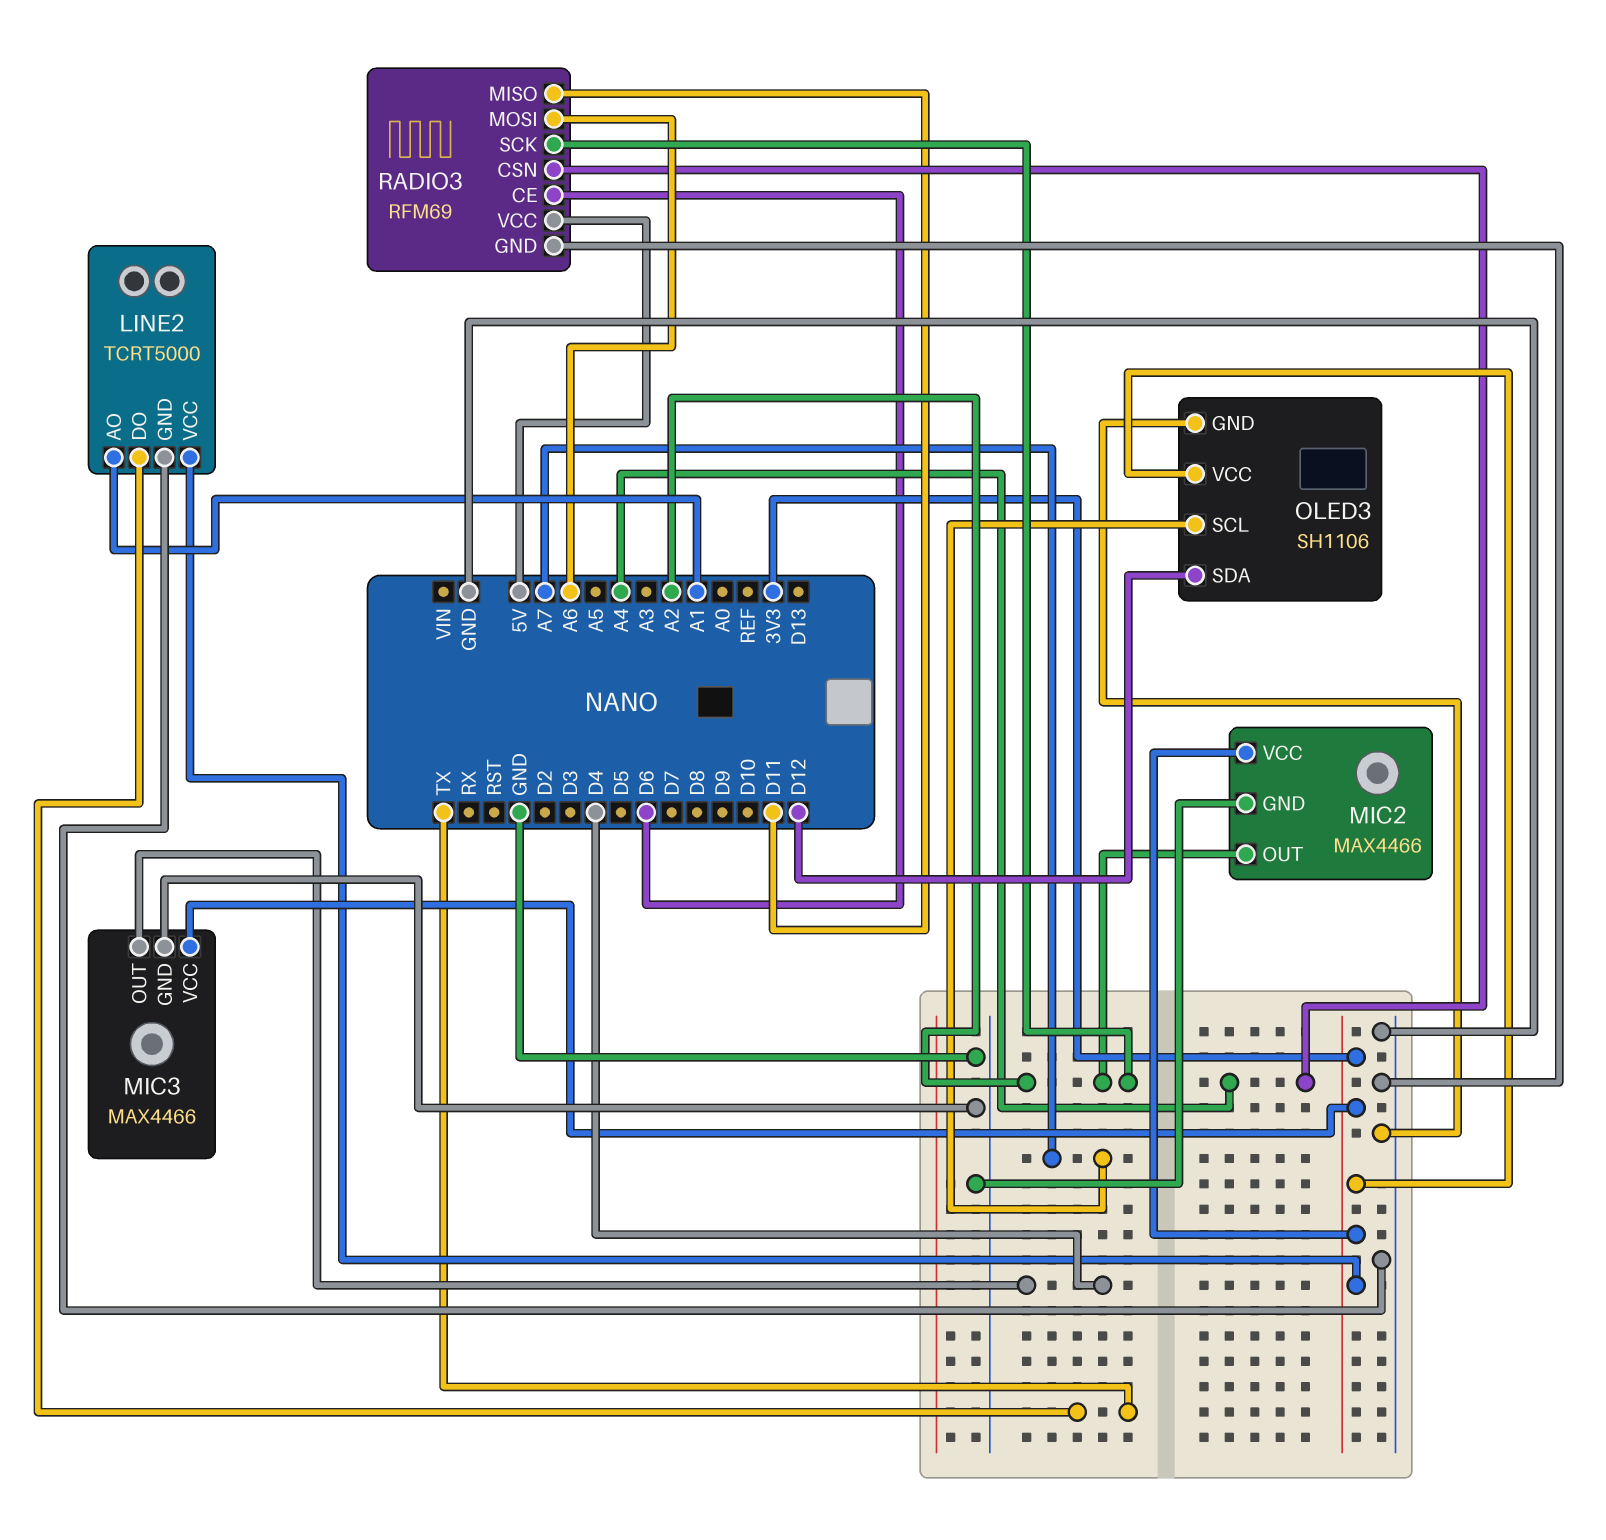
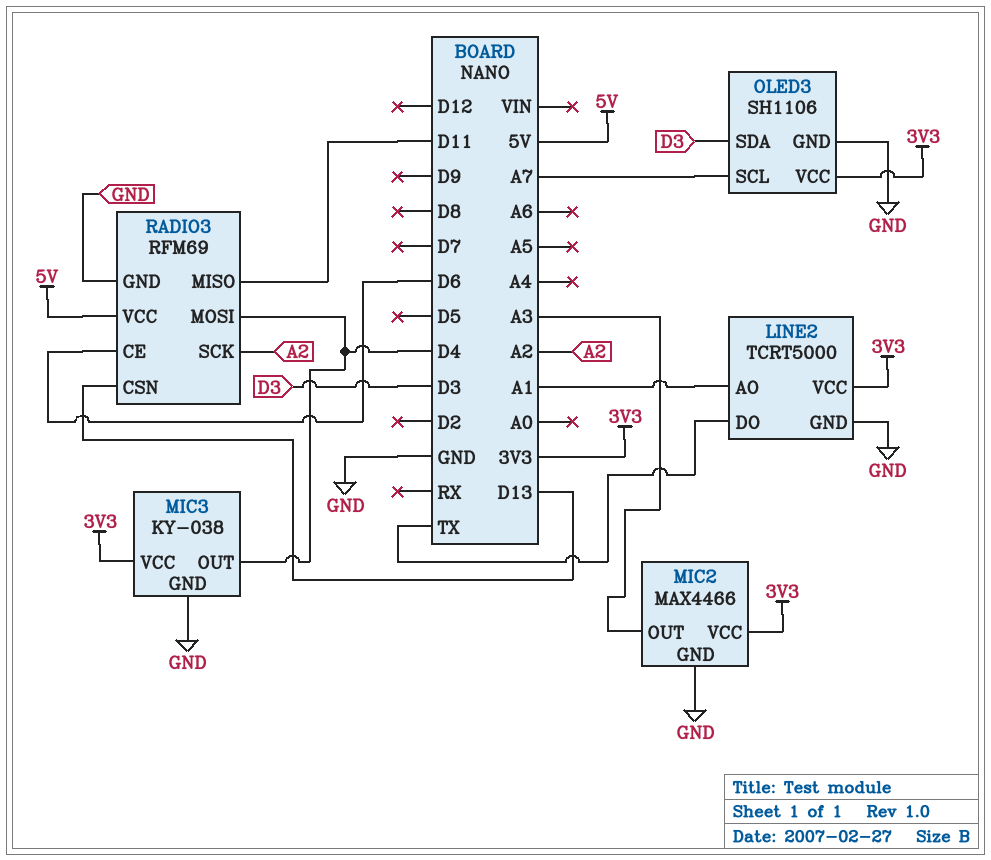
MIC2 pin OUT: A2 -> A3
MIC3: MAX4466 -> KY-038
OLED3 pin SDA: D12 -> D3
RADIO3 pin CSN: A4 -> D13
RADIO3 pin MOSI: A6 -> D4

